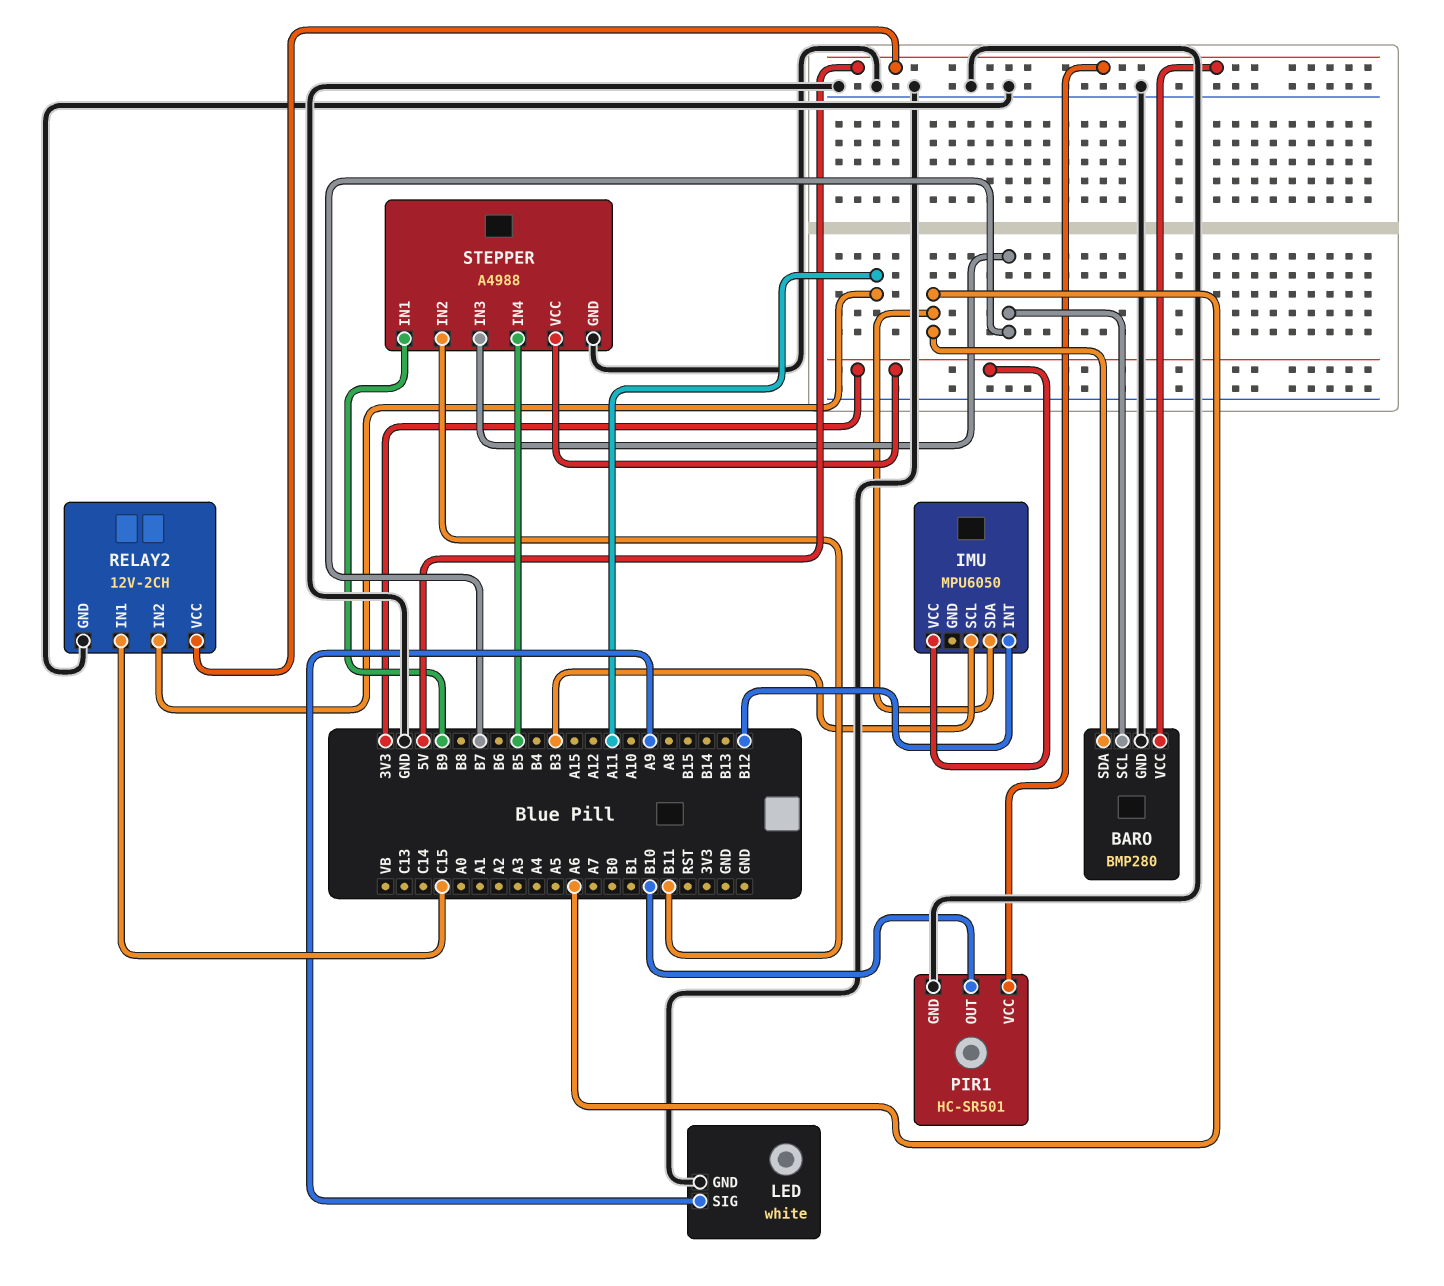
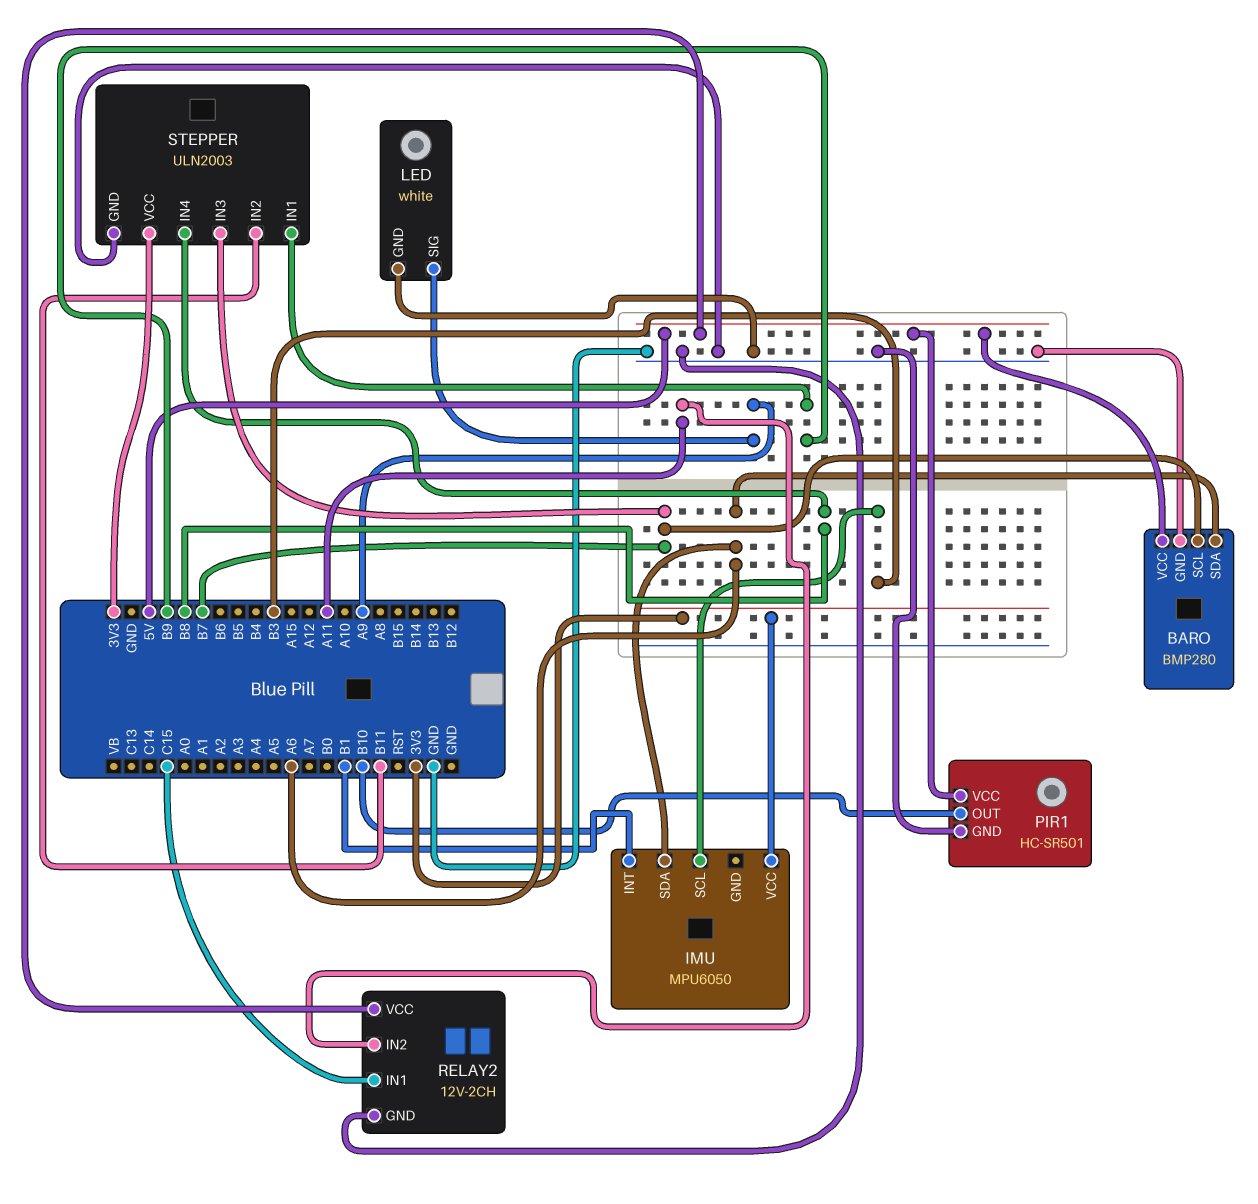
IMU pin INT: B12 -> B1
STEPPER: A4988 -> ULN2003
STEPPER pin IN4: B5 -> B8

